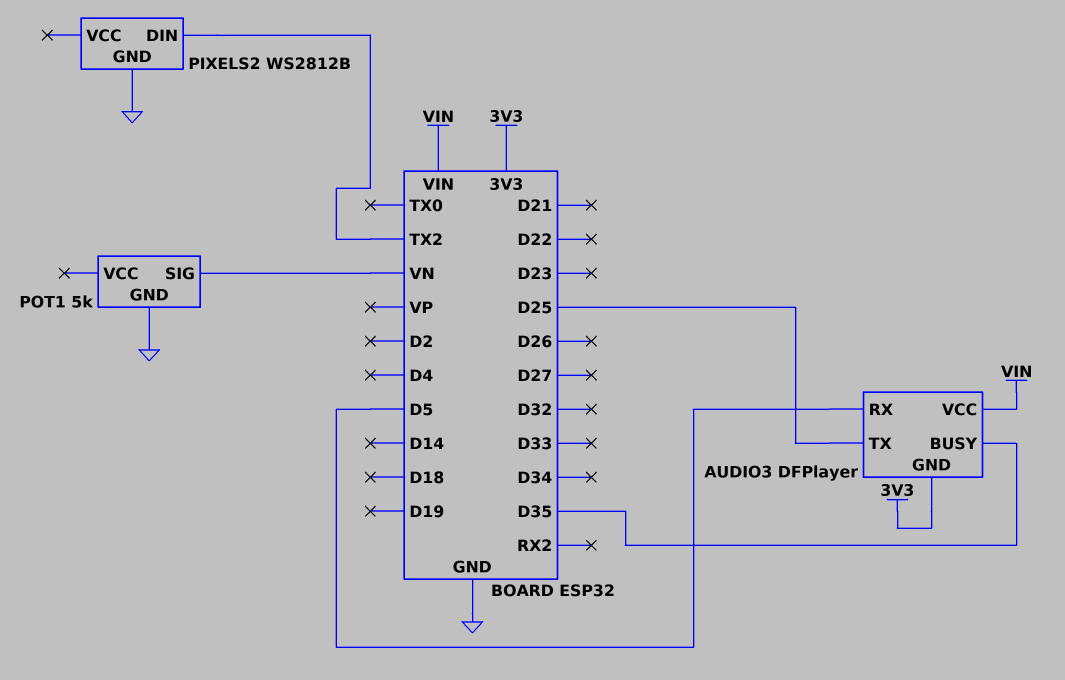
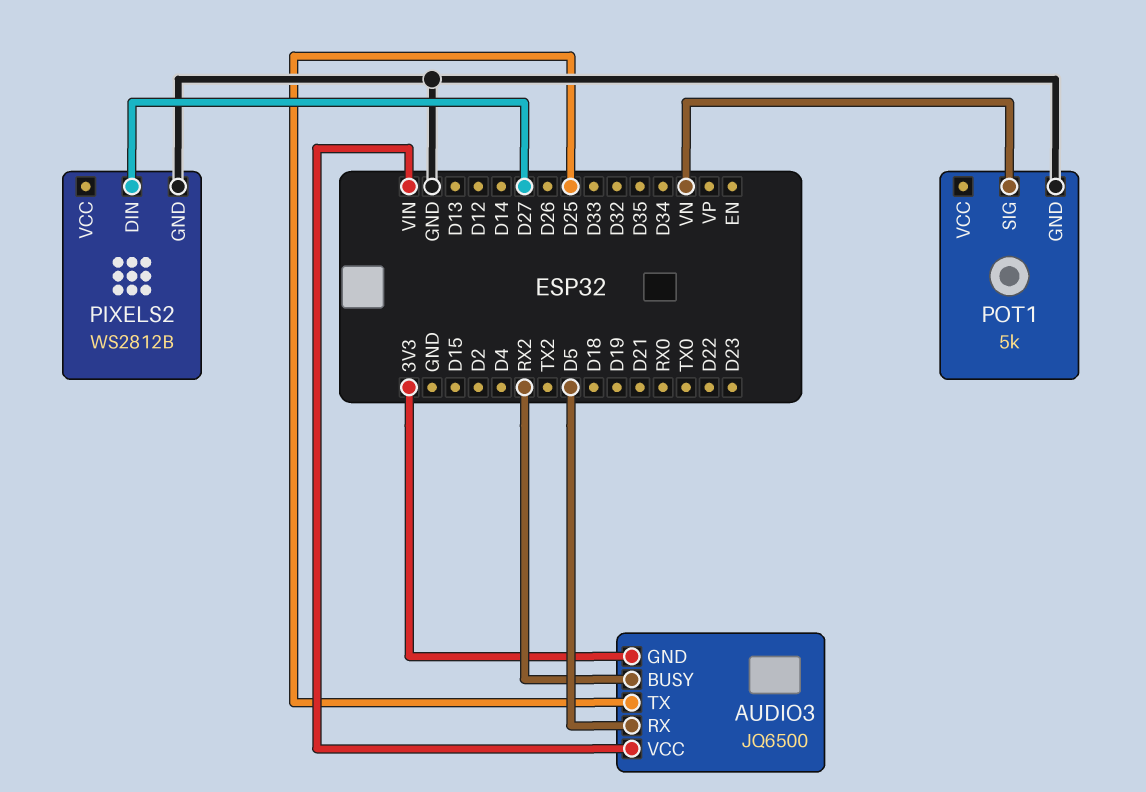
AUDIO3: DFPlayer -> JQ6500
AUDIO3 pin BUSY: D35 -> RX2
PIXELS2 pin DIN: TX2 -> D27

